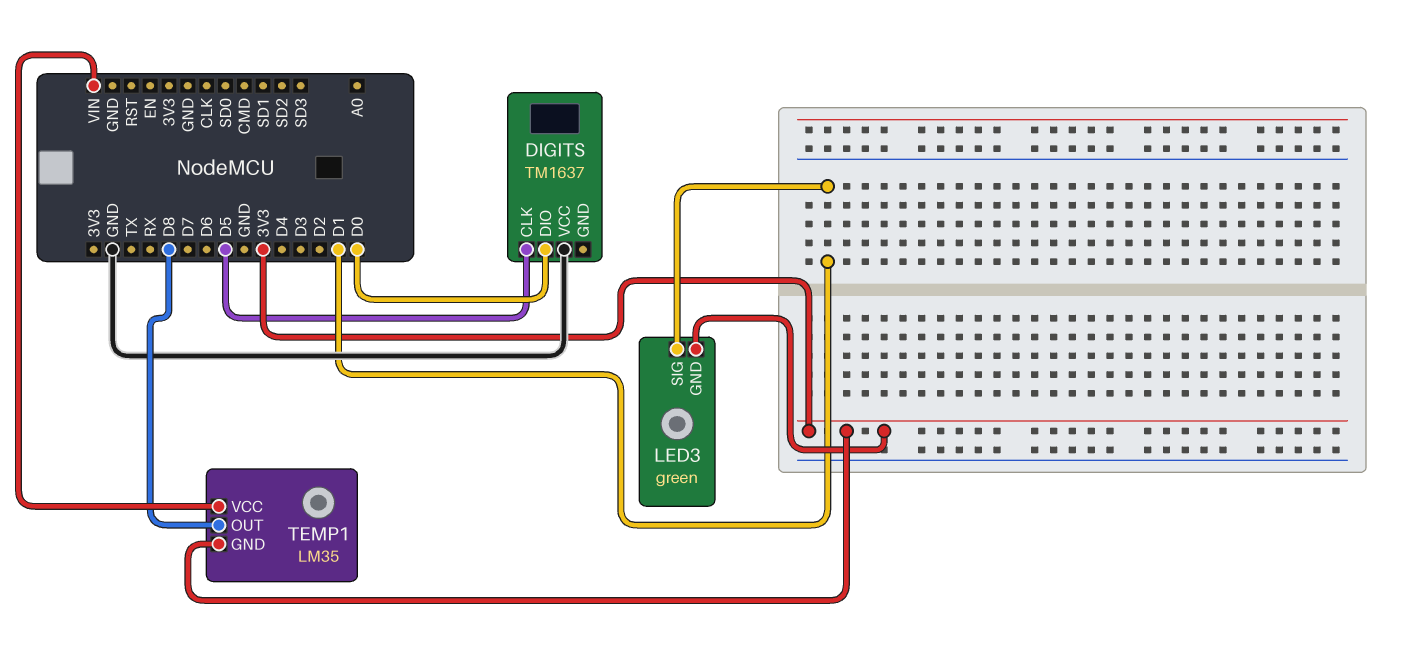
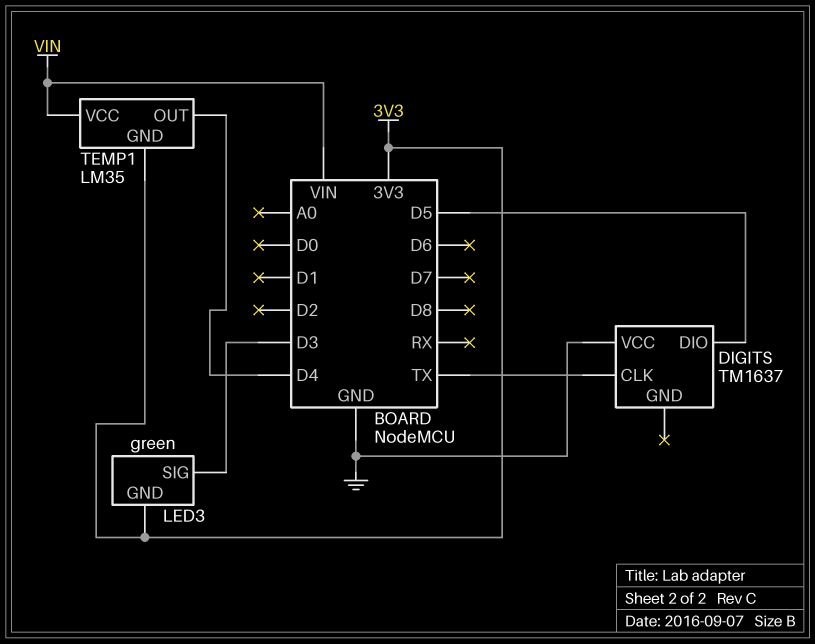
DIGITS pin CLK: D5 -> TX
DIGITS pin DIO: D0 -> D5
LED3 pin SIG: D1 -> D3
TEMP1 pin OUT: D8 -> D4

